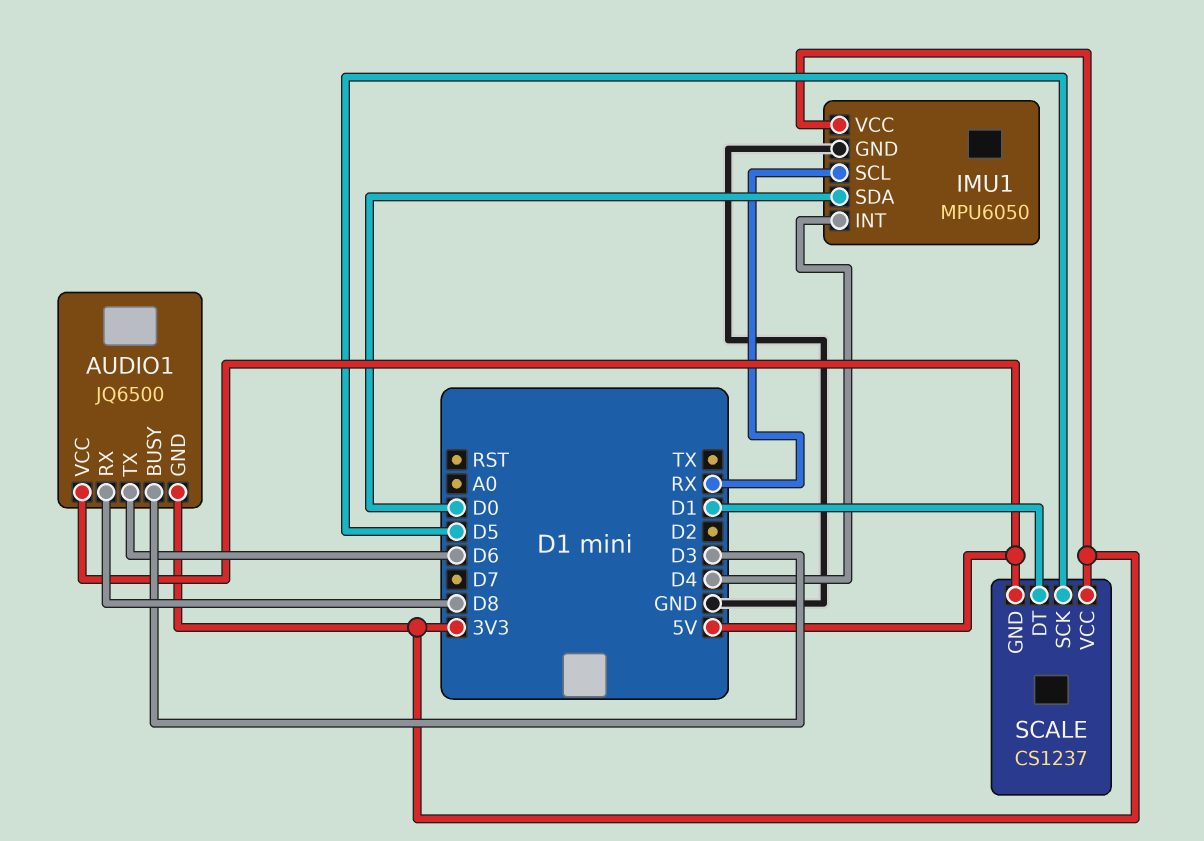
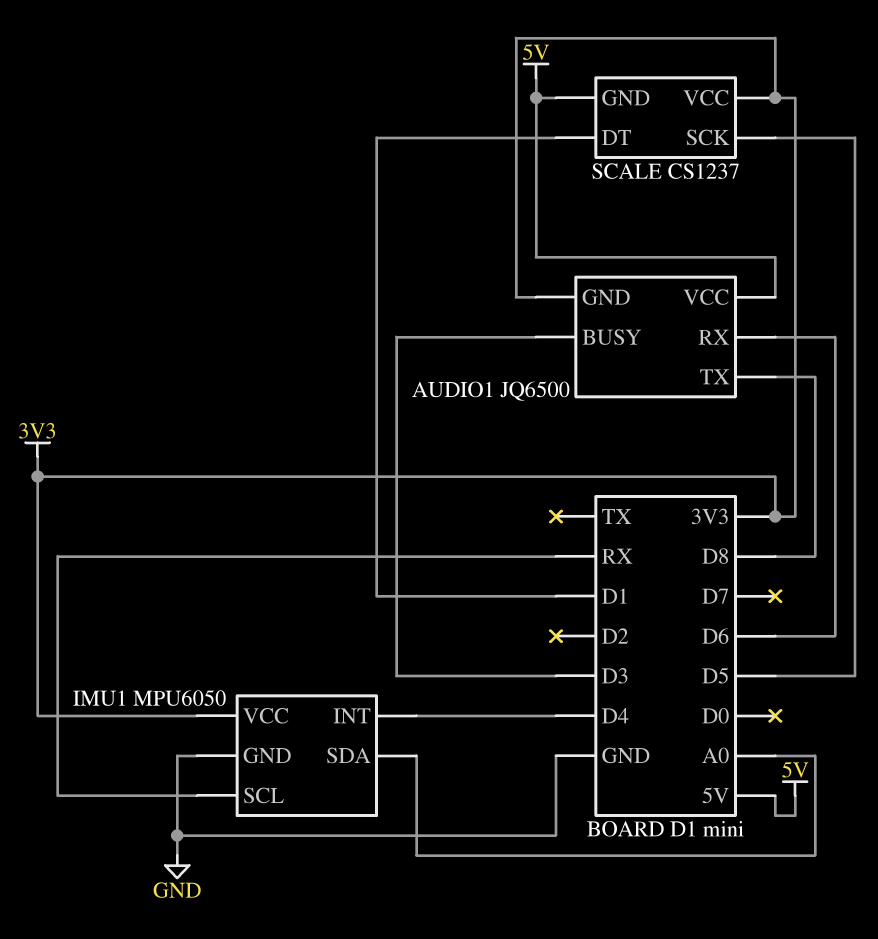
AUDIO1 pin RX: D8 -> D6
AUDIO1 pin TX: D6 -> D8
IMU1 pin SDA: D0 -> A0

